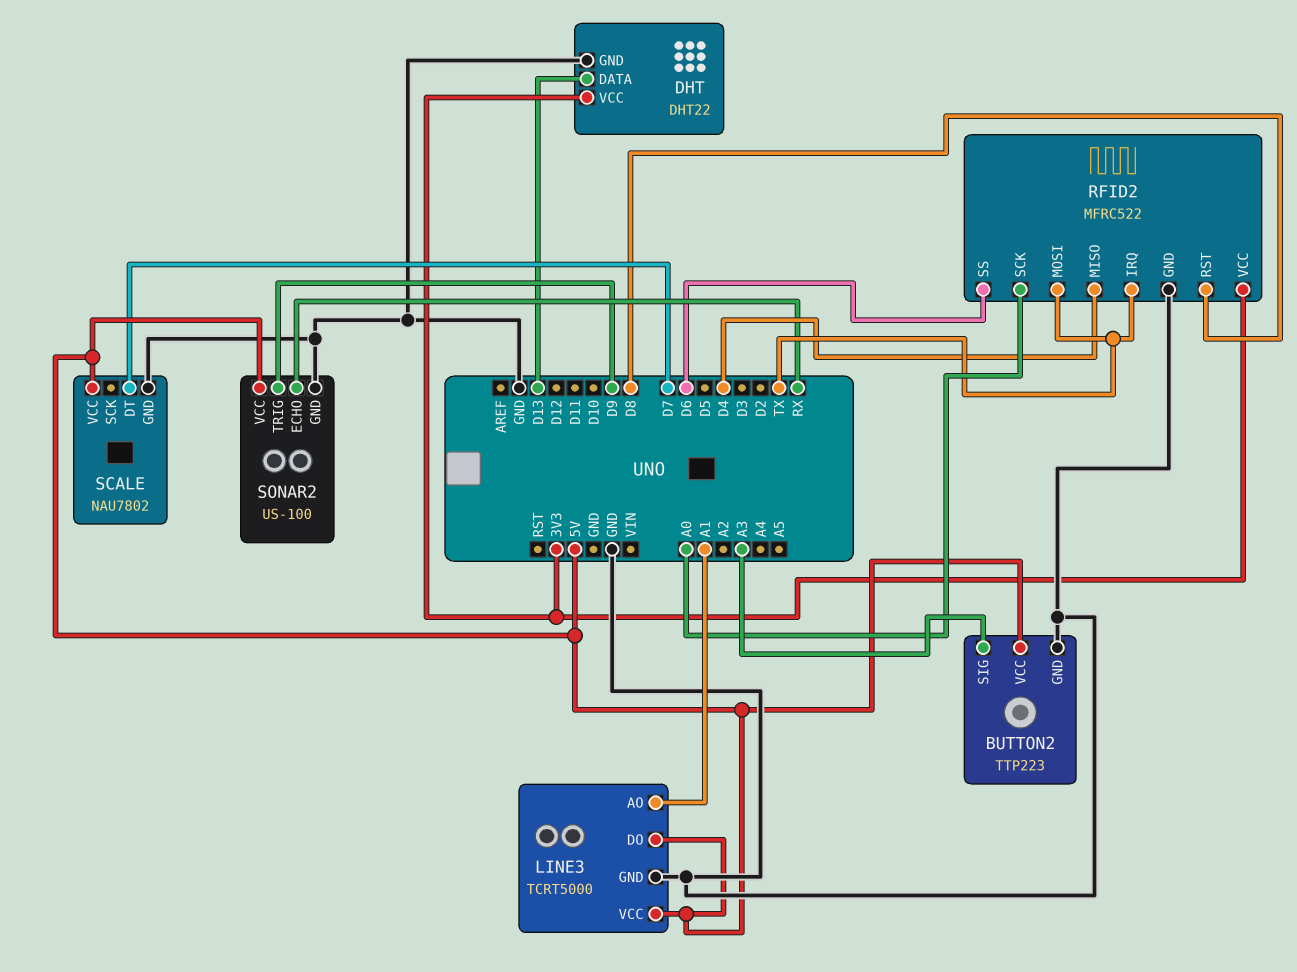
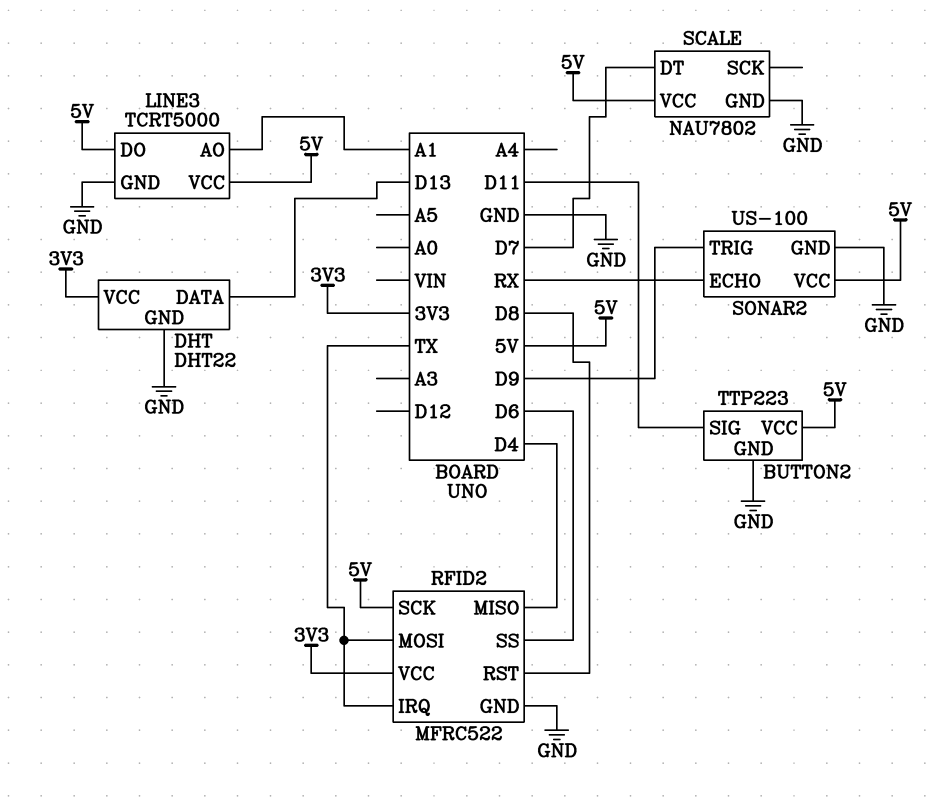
BUTTON2 pin SIG: A3 -> D11
RFID2 pin SCK: A0 -> 5V

